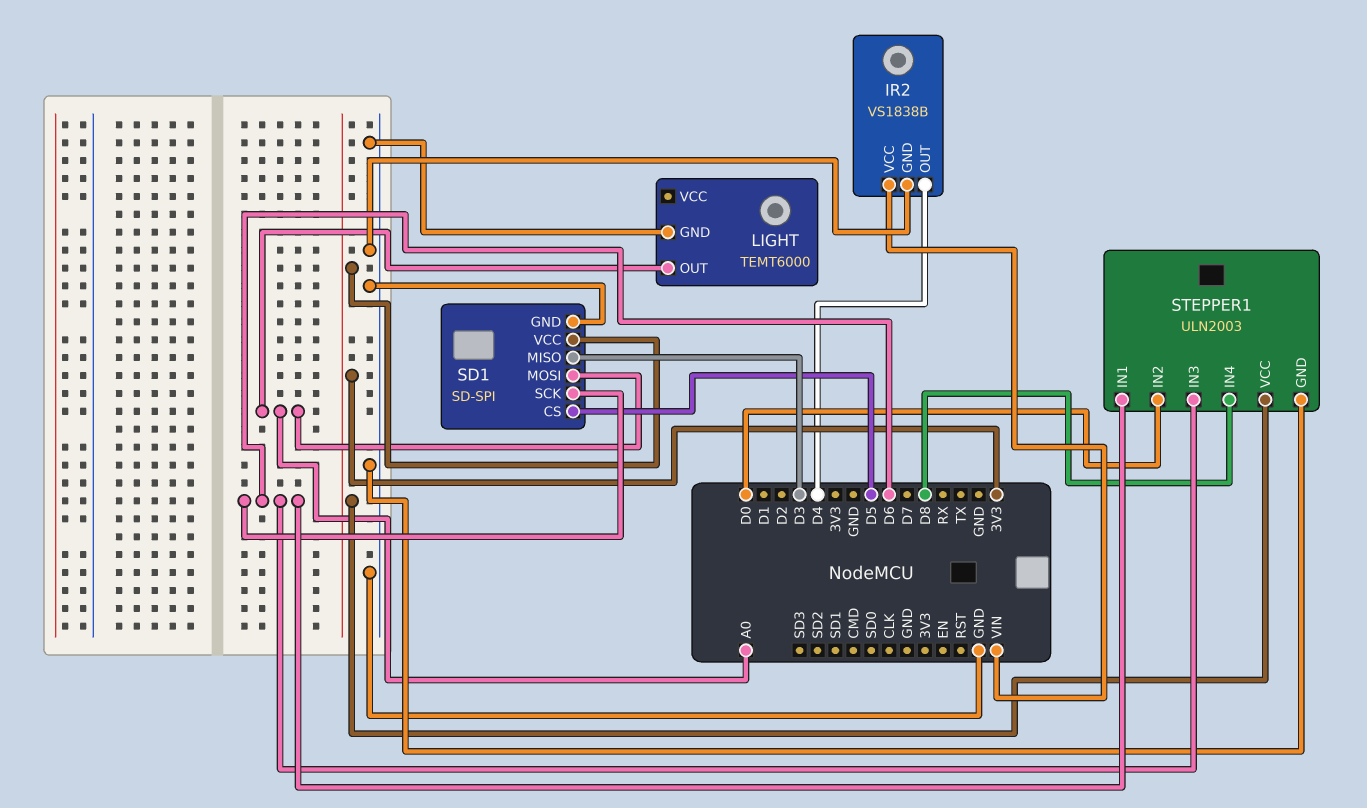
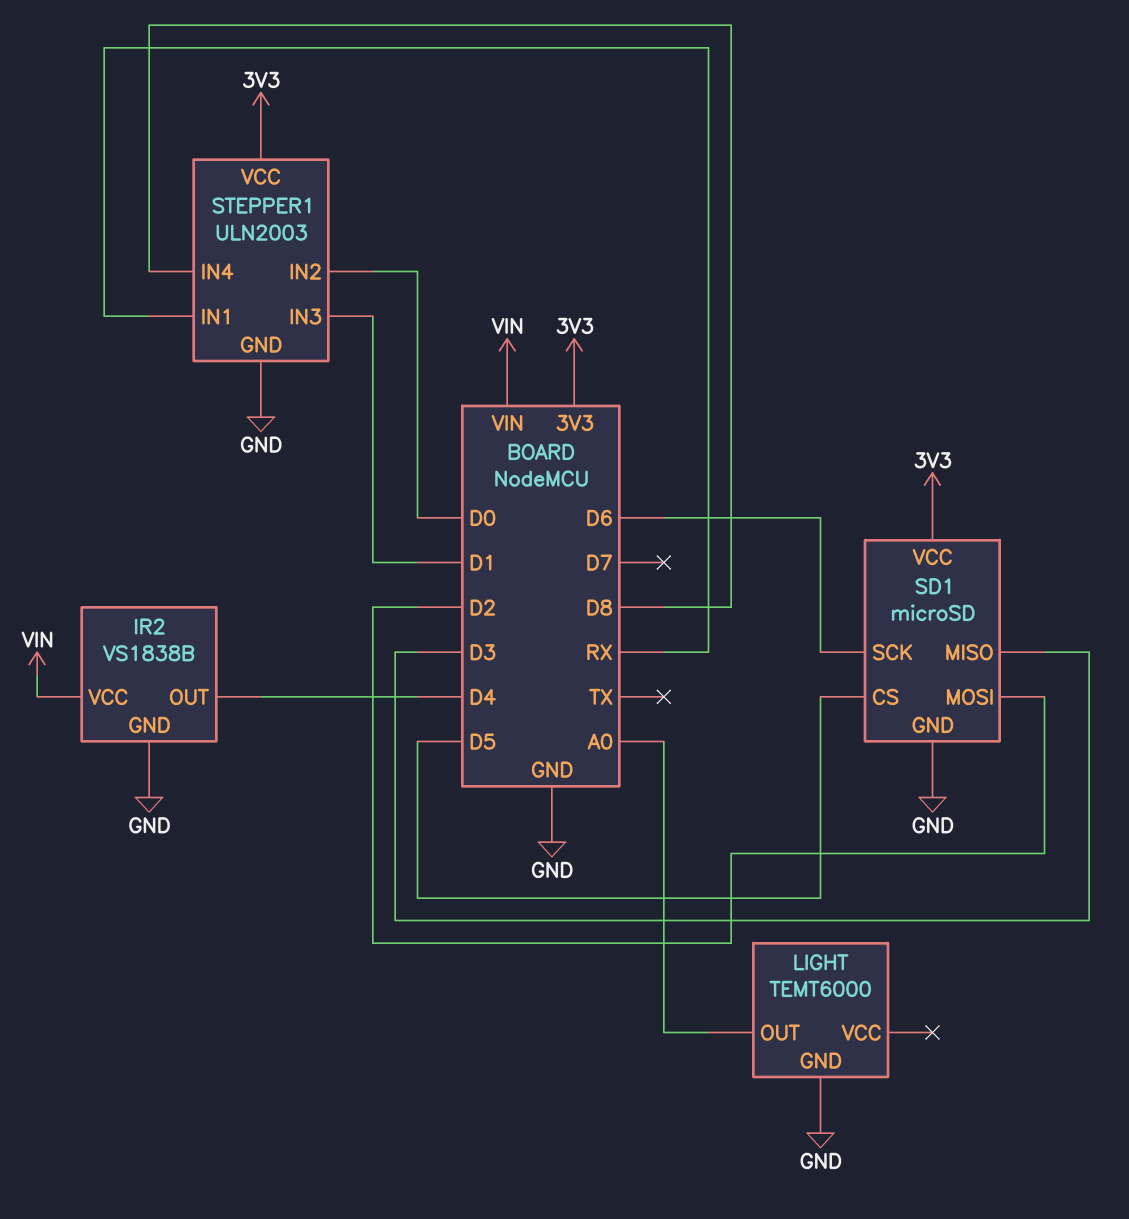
SD1: SD-SPI -> microSD
SD1 pin MOSI: A0 -> D2
STEPPER1 pin IN1: D6 -> RX
STEPPER1 pin IN3: D6 -> D1

